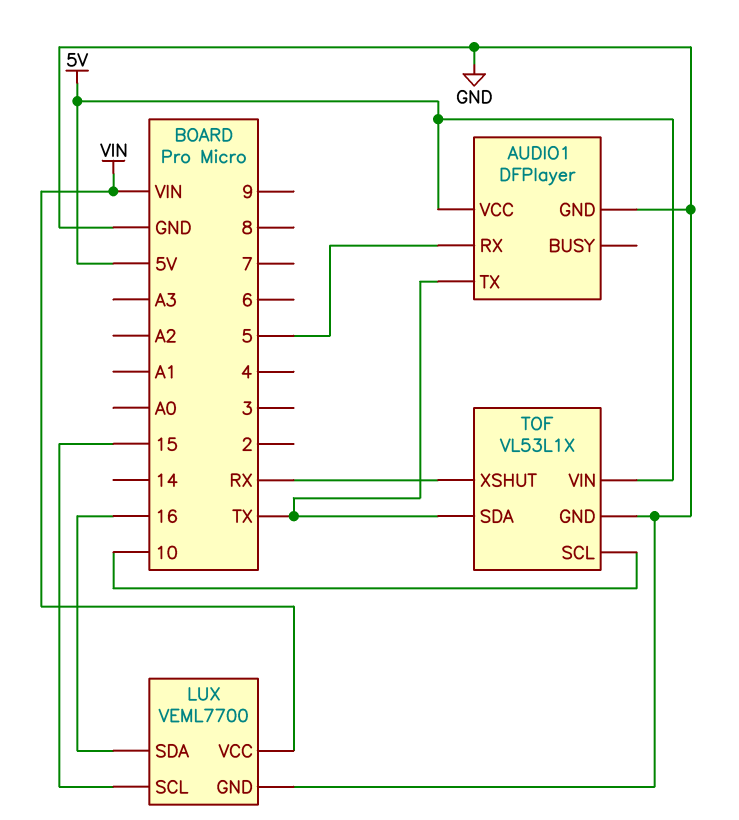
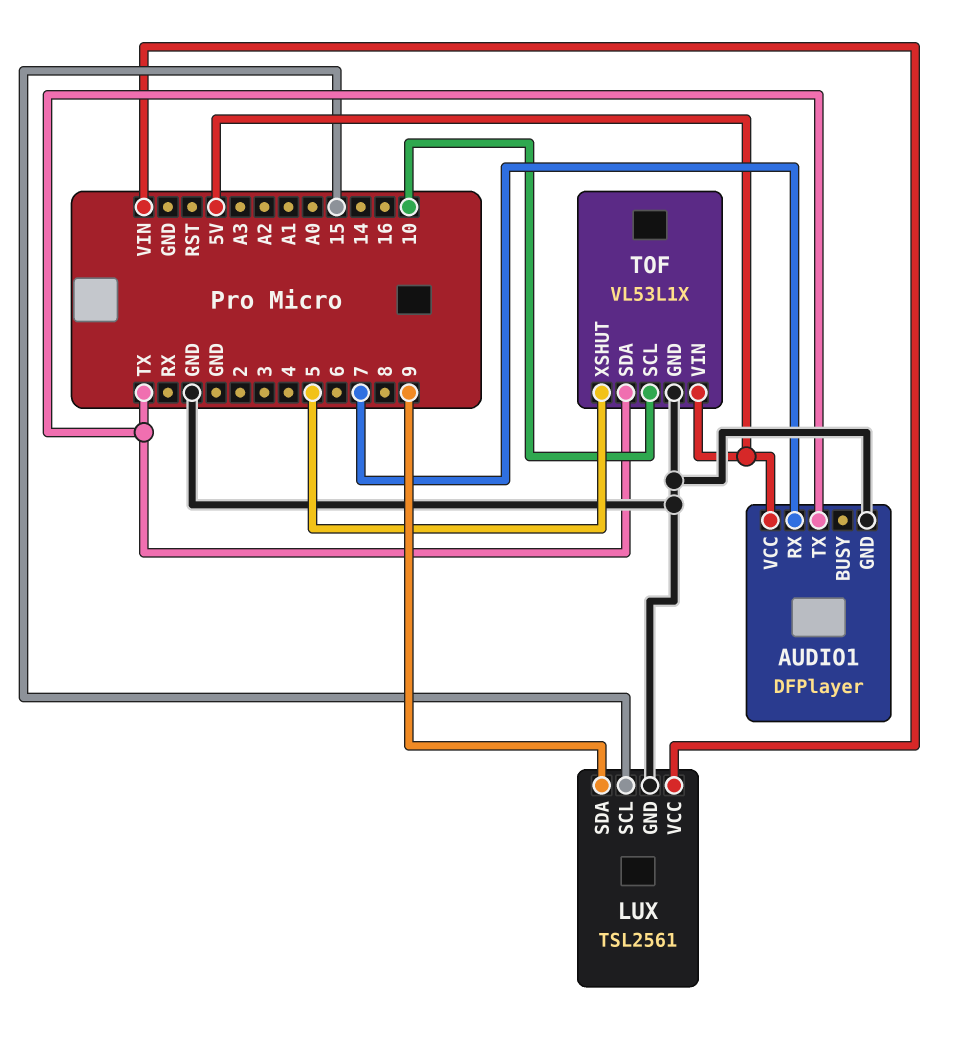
AUDIO1 pin RX: 5 -> 7
LUX: VEML7700 -> TSL2561
LUX pin SDA: 16 -> 9
TOF pin XSHUT: RX -> 5

